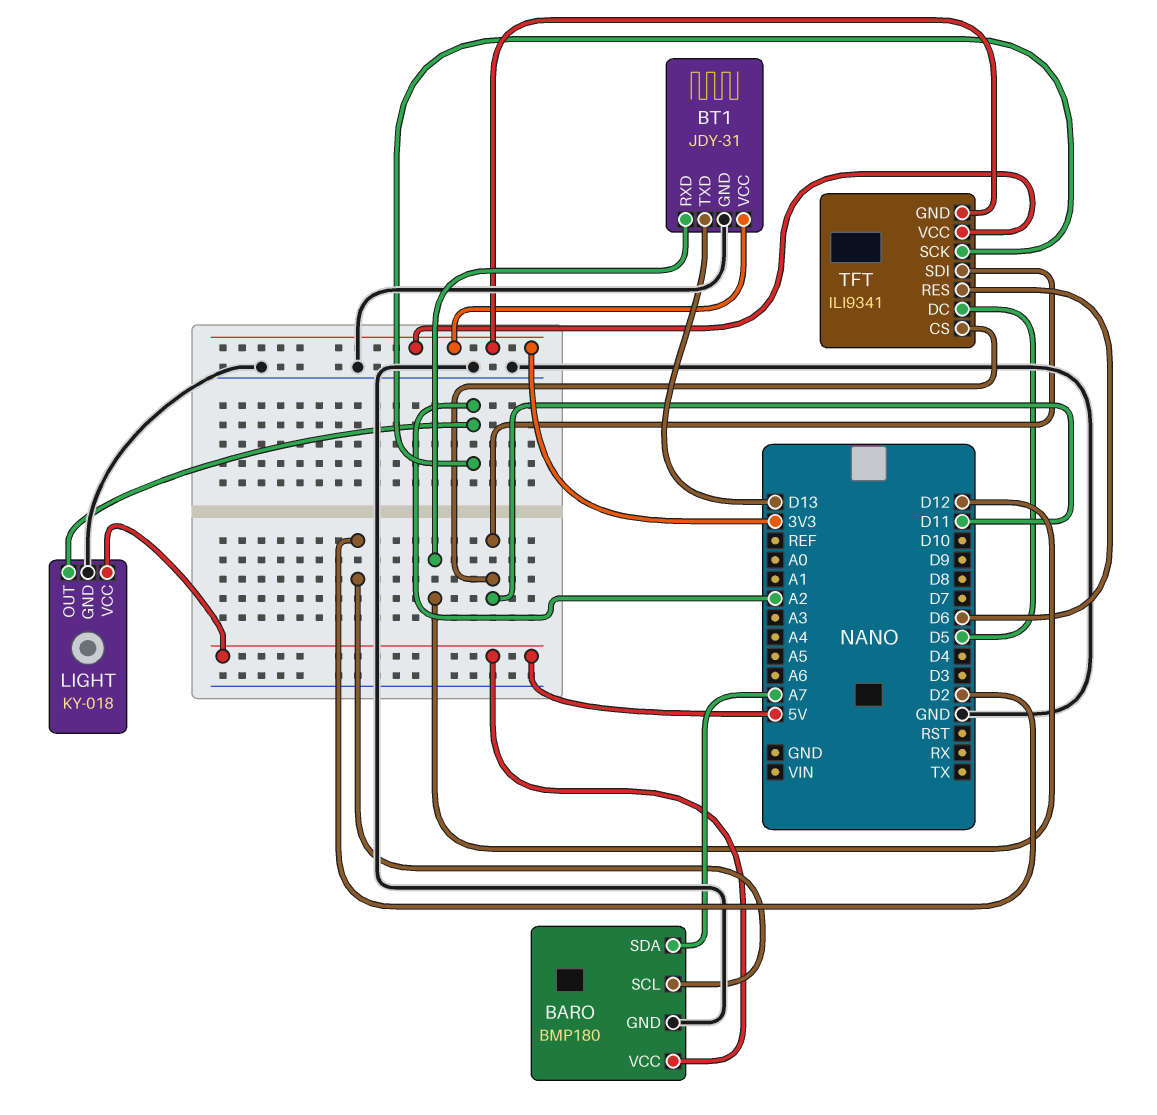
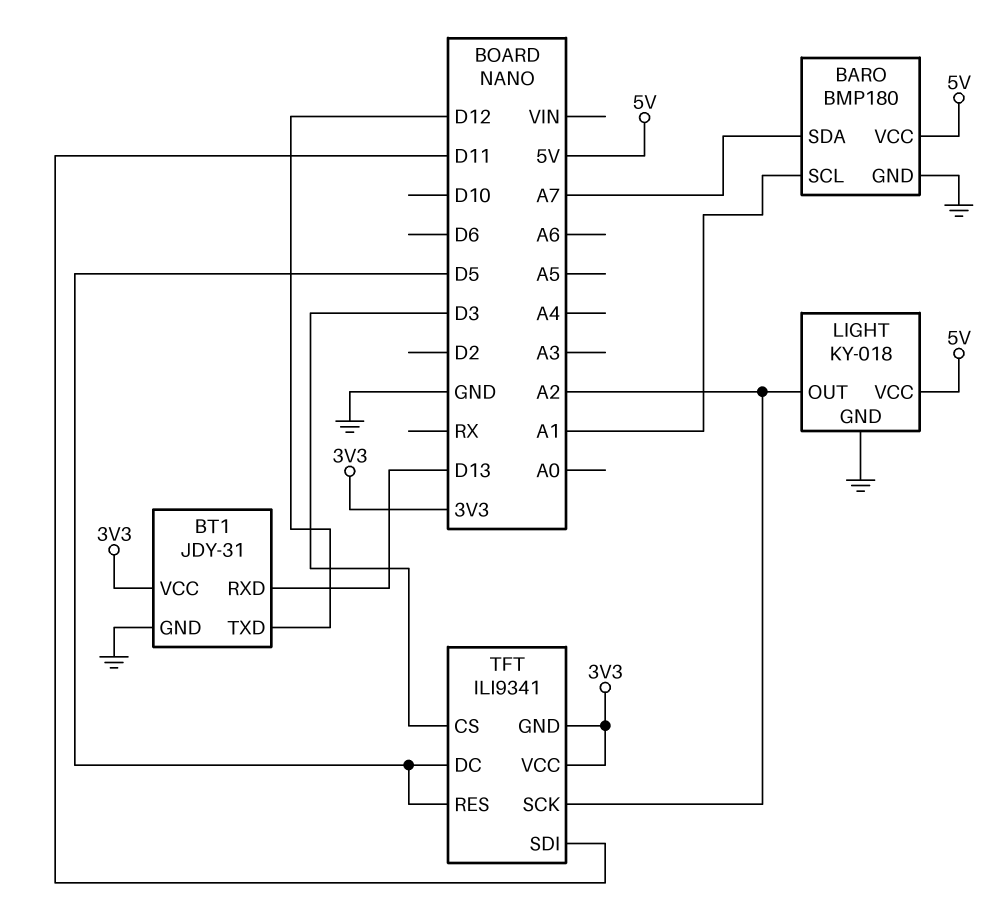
BARO pin SCL: D2 -> A1
BT1 pin RXD: D12 -> D13
BT1 pin TXD: D13 -> D12
TFT pin CS: D11 -> D3
TFT pin RES: D6 -> D5

